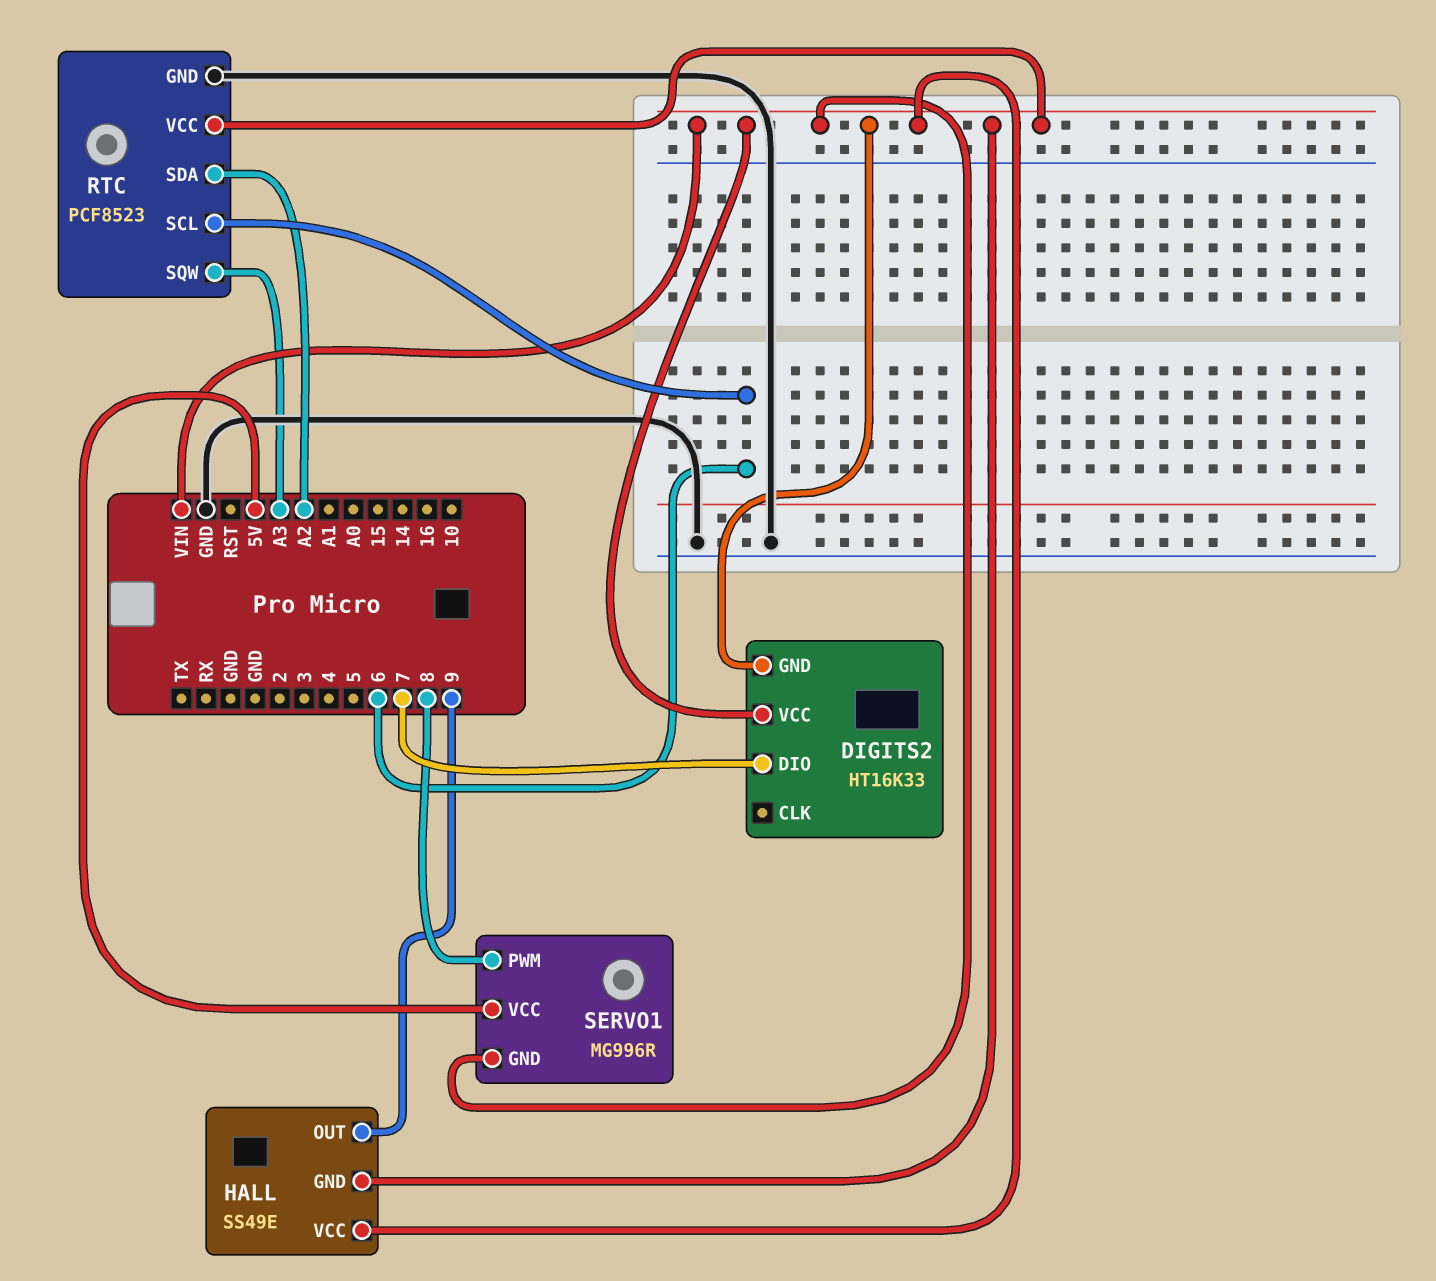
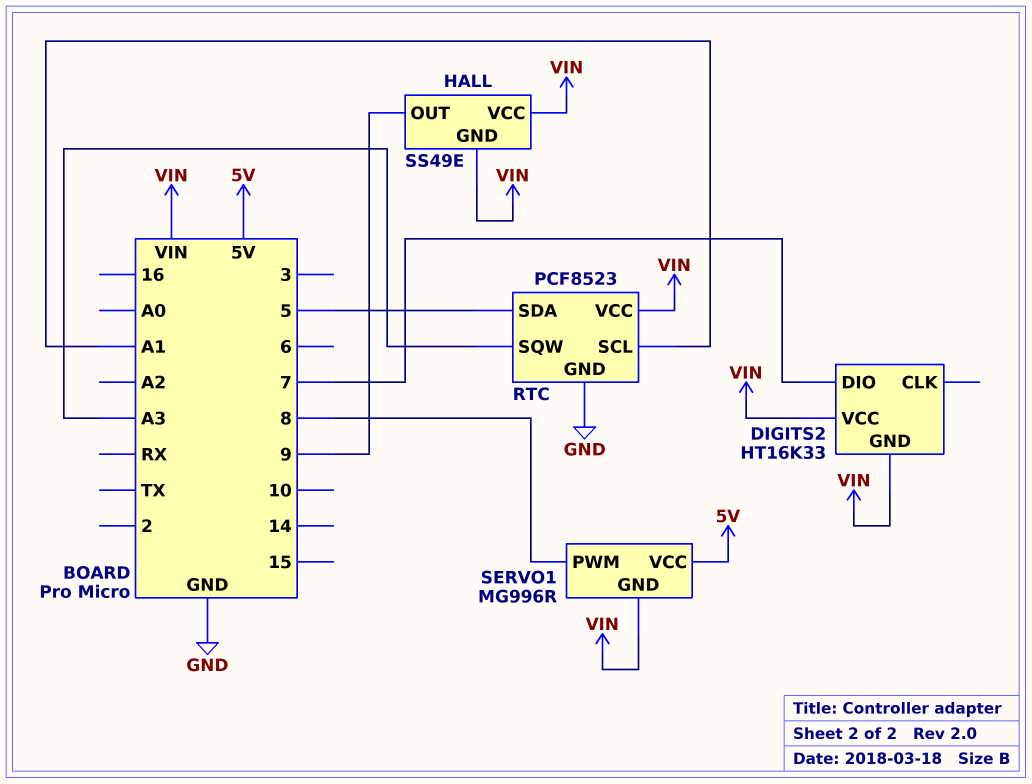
RTC pin SCL: 6 -> A1
RTC pin SDA: A2 -> 5

